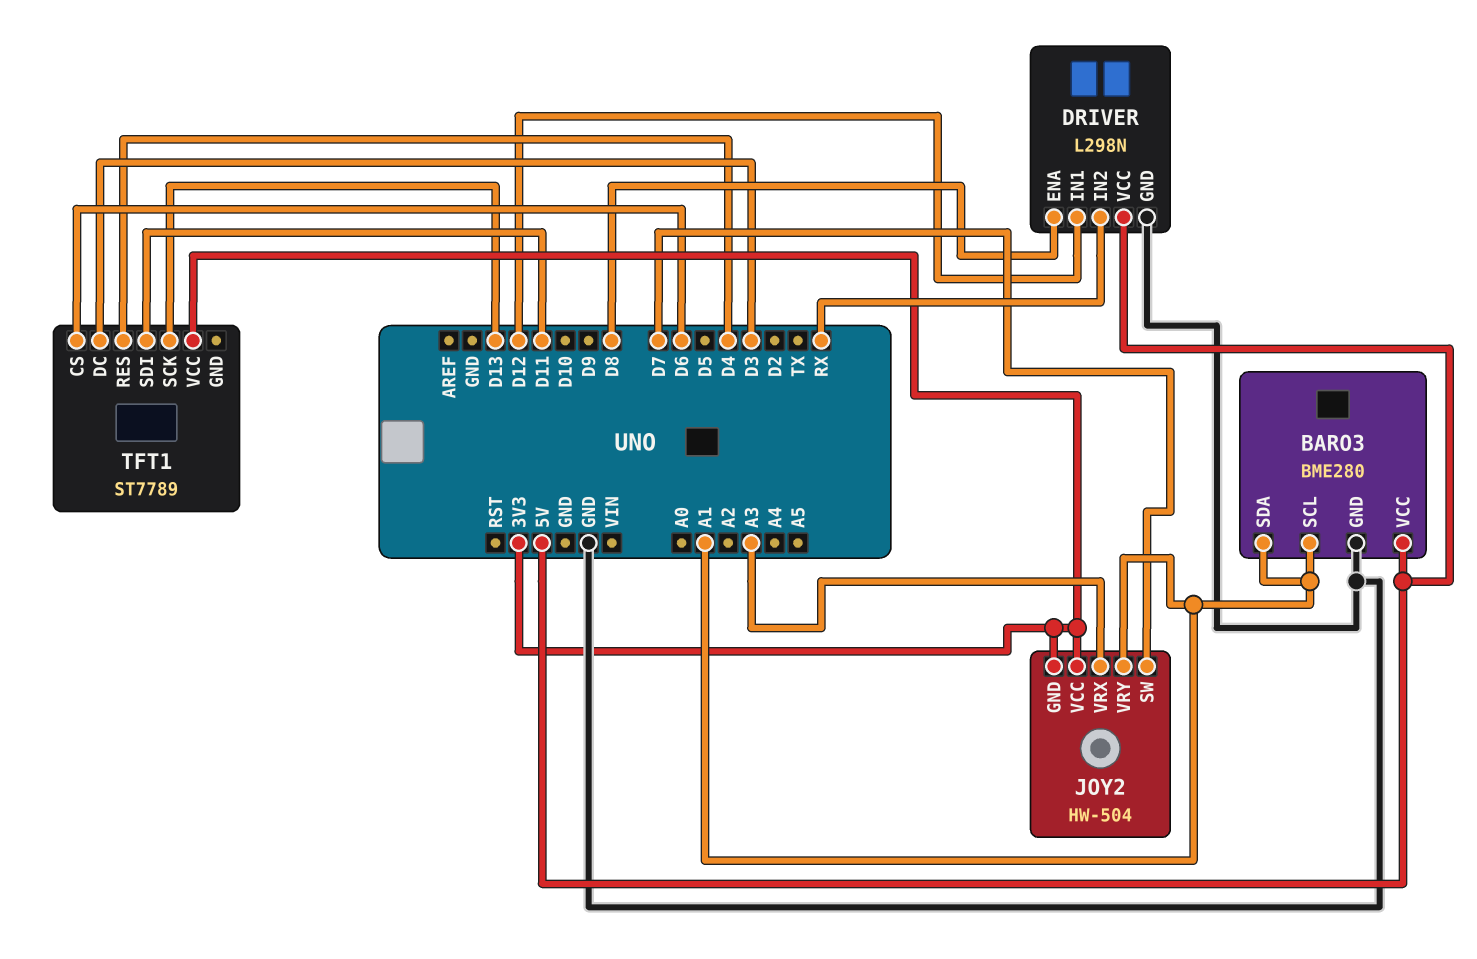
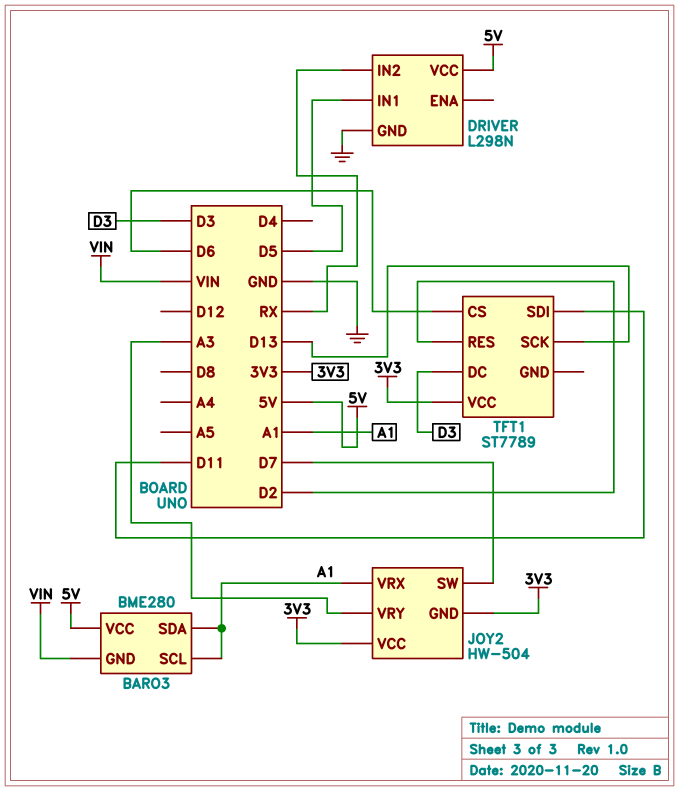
BARO3 pin GND: GND -> VIN
DRIVER pin ENA: D8 -> none
DRIVER pin IN1: D12 -> D5
JOY2 pin VRX: A3 -> A1
JOY2 pin VRY: A1 -> A3
TFT1 pin RES: D4 -> D2

